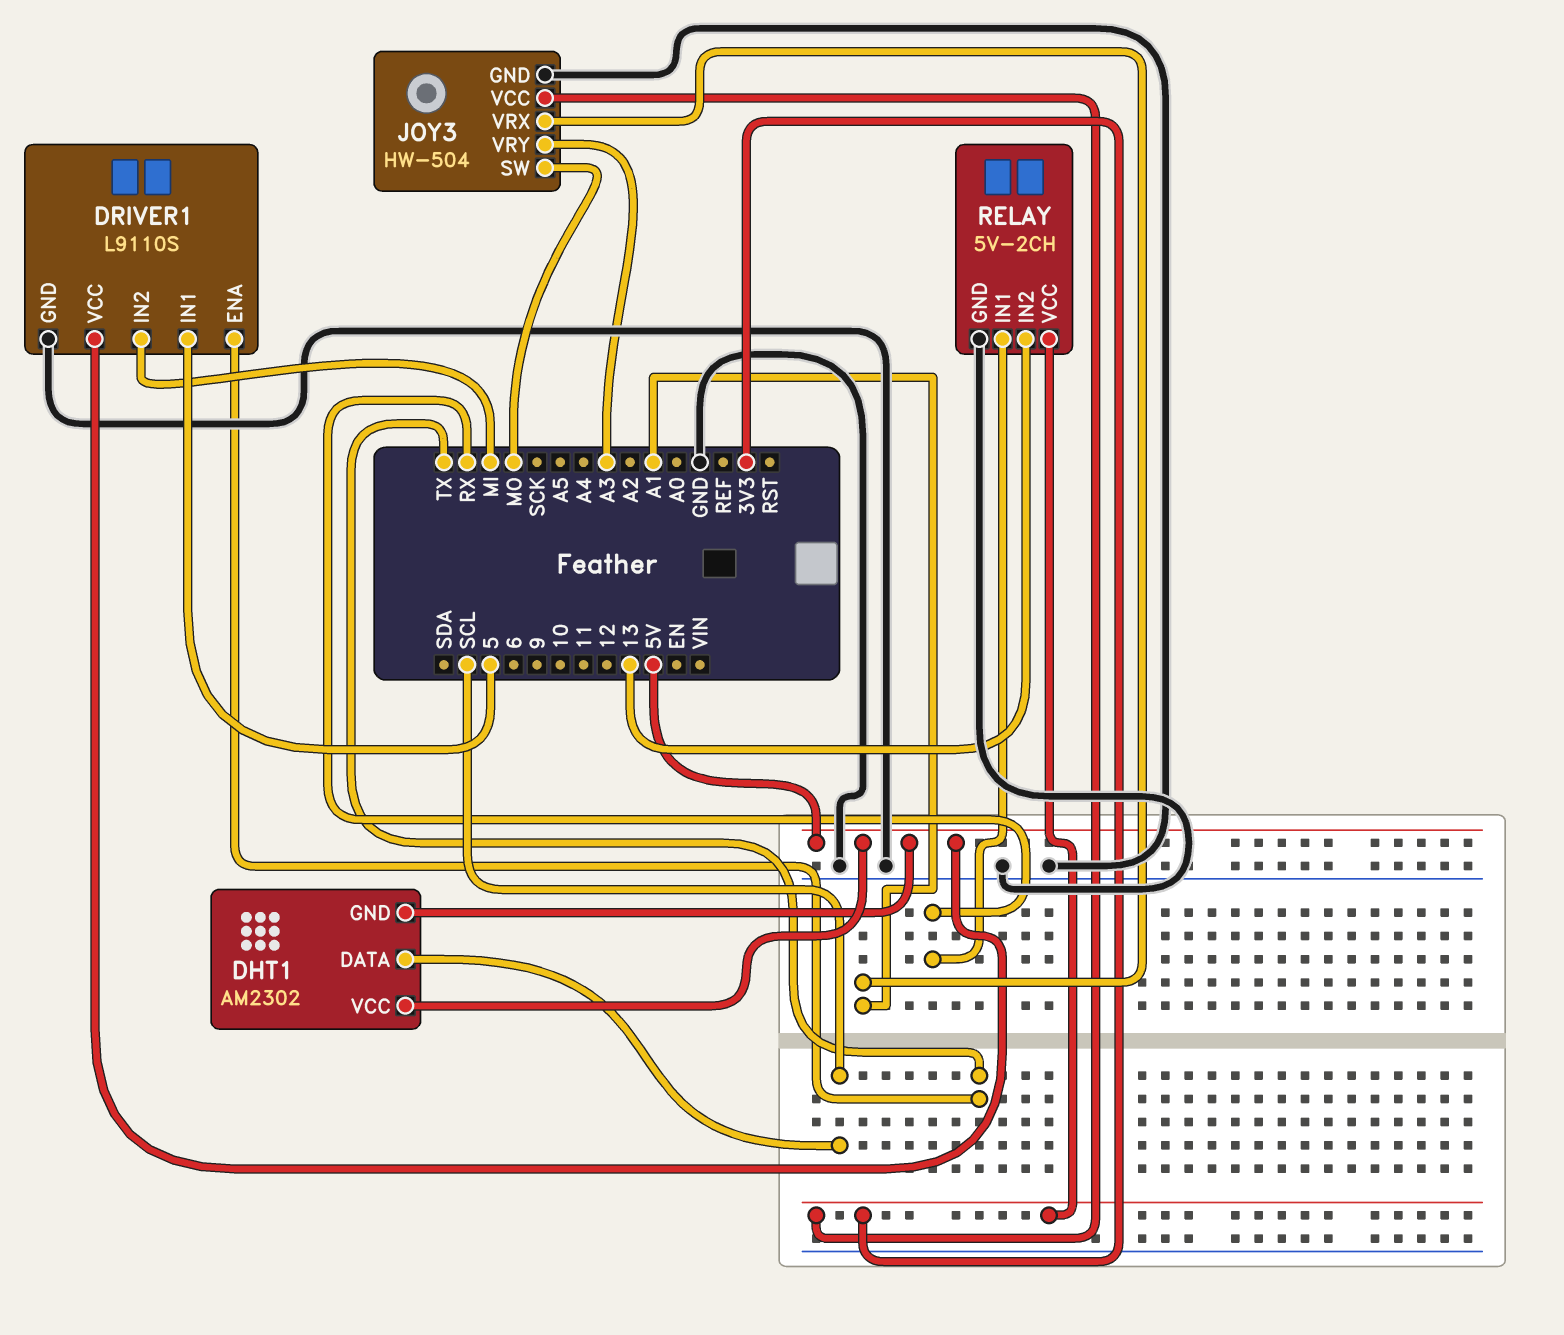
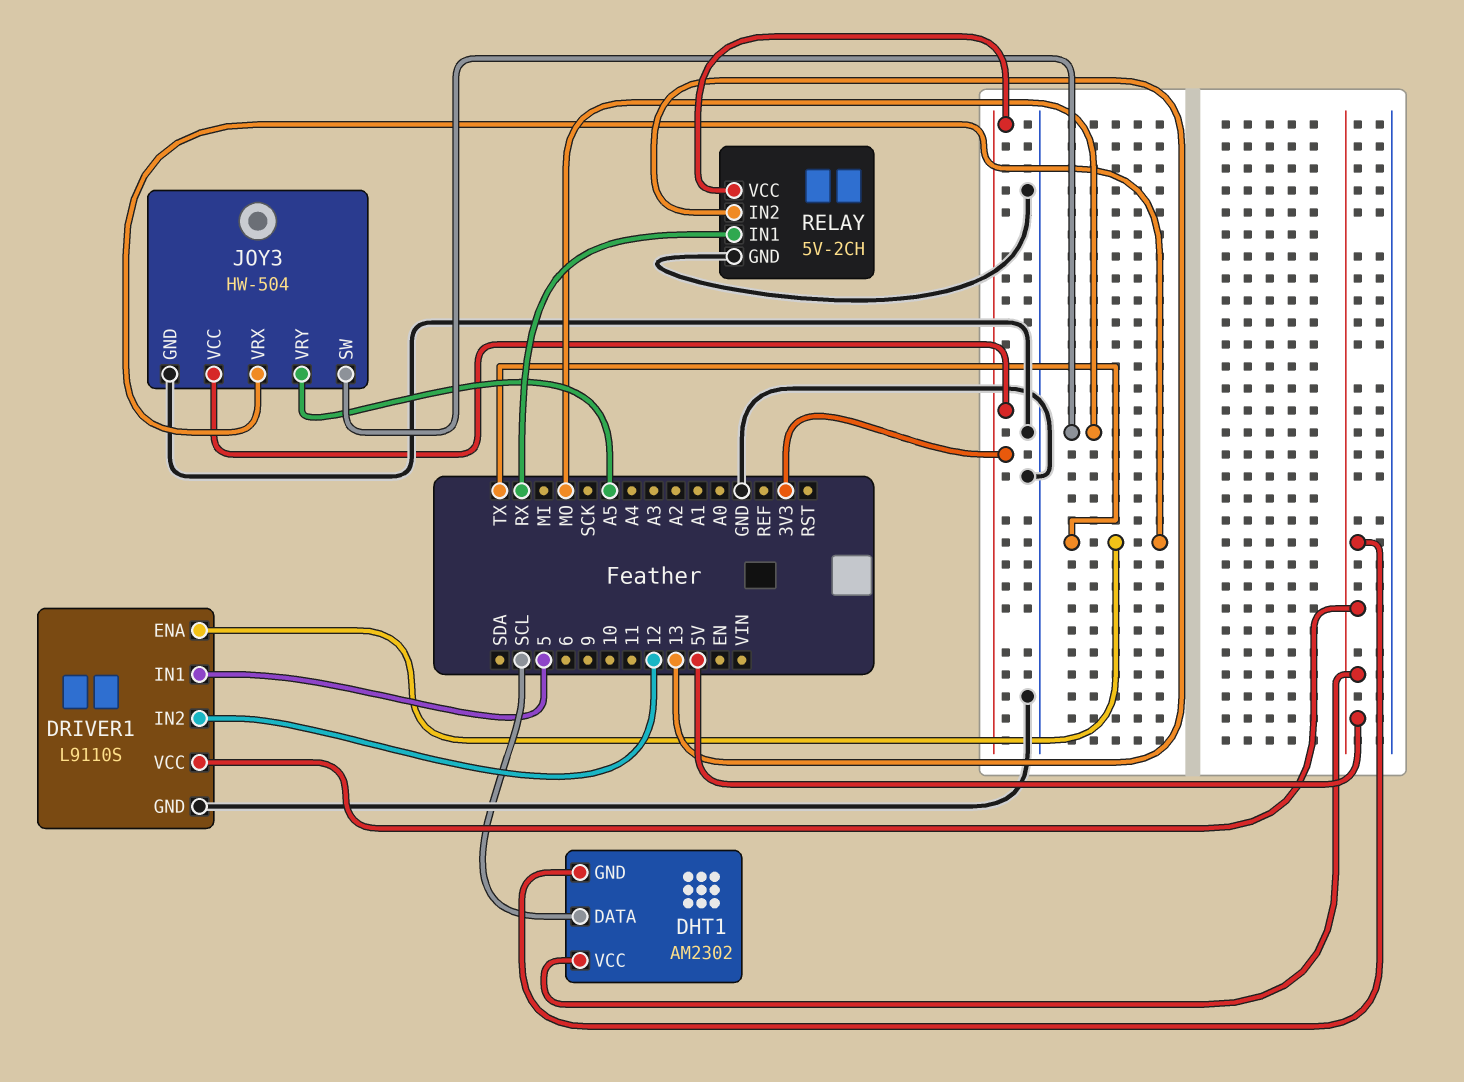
DRIVER1 pin IN2: MI -> 12
JOY3 pin VRX: A1 -> TX
JOY3 pin VRY: A3 -> A5

